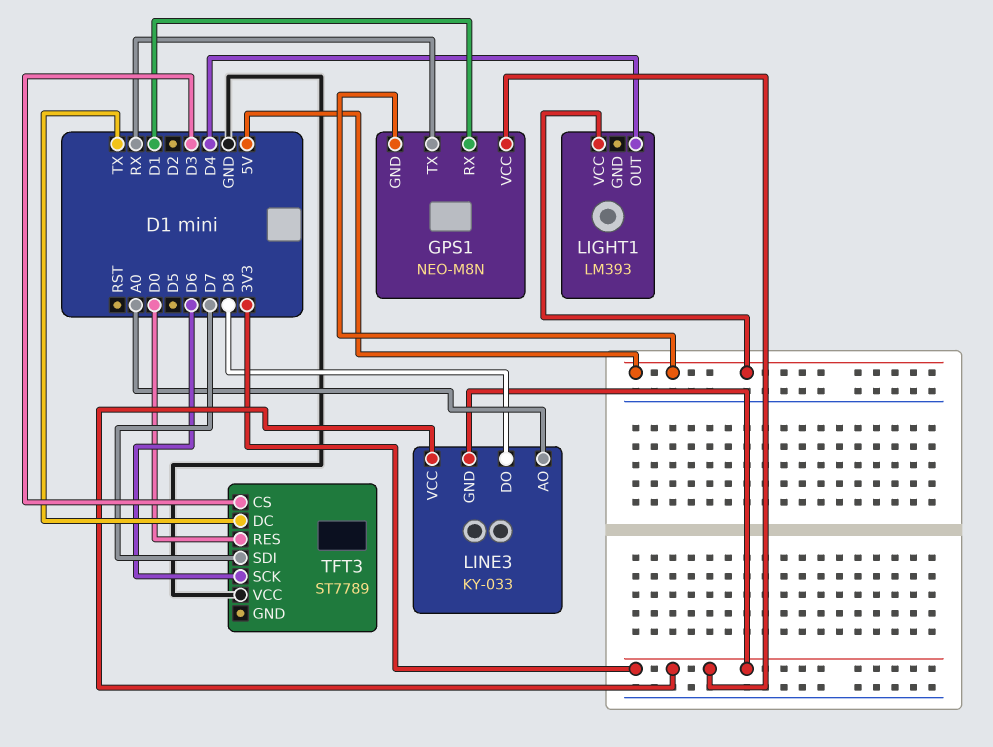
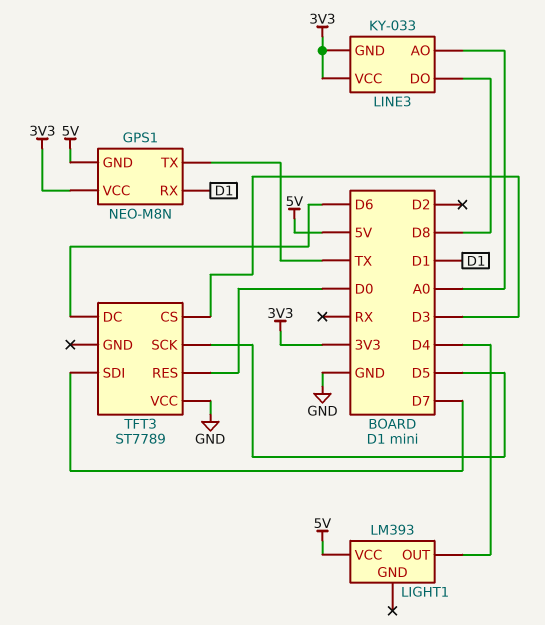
GPS1 pin TX: RX -> TX
TFT3 pin DC: TX -> D6
TFT3 pin SCK: D6 -> D5

